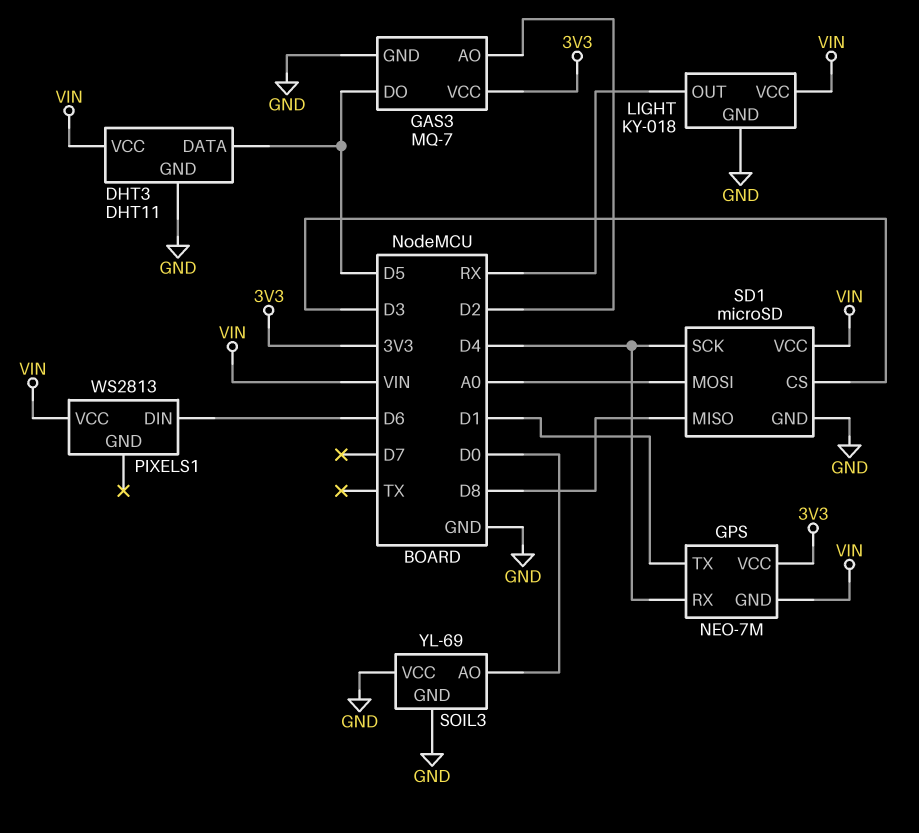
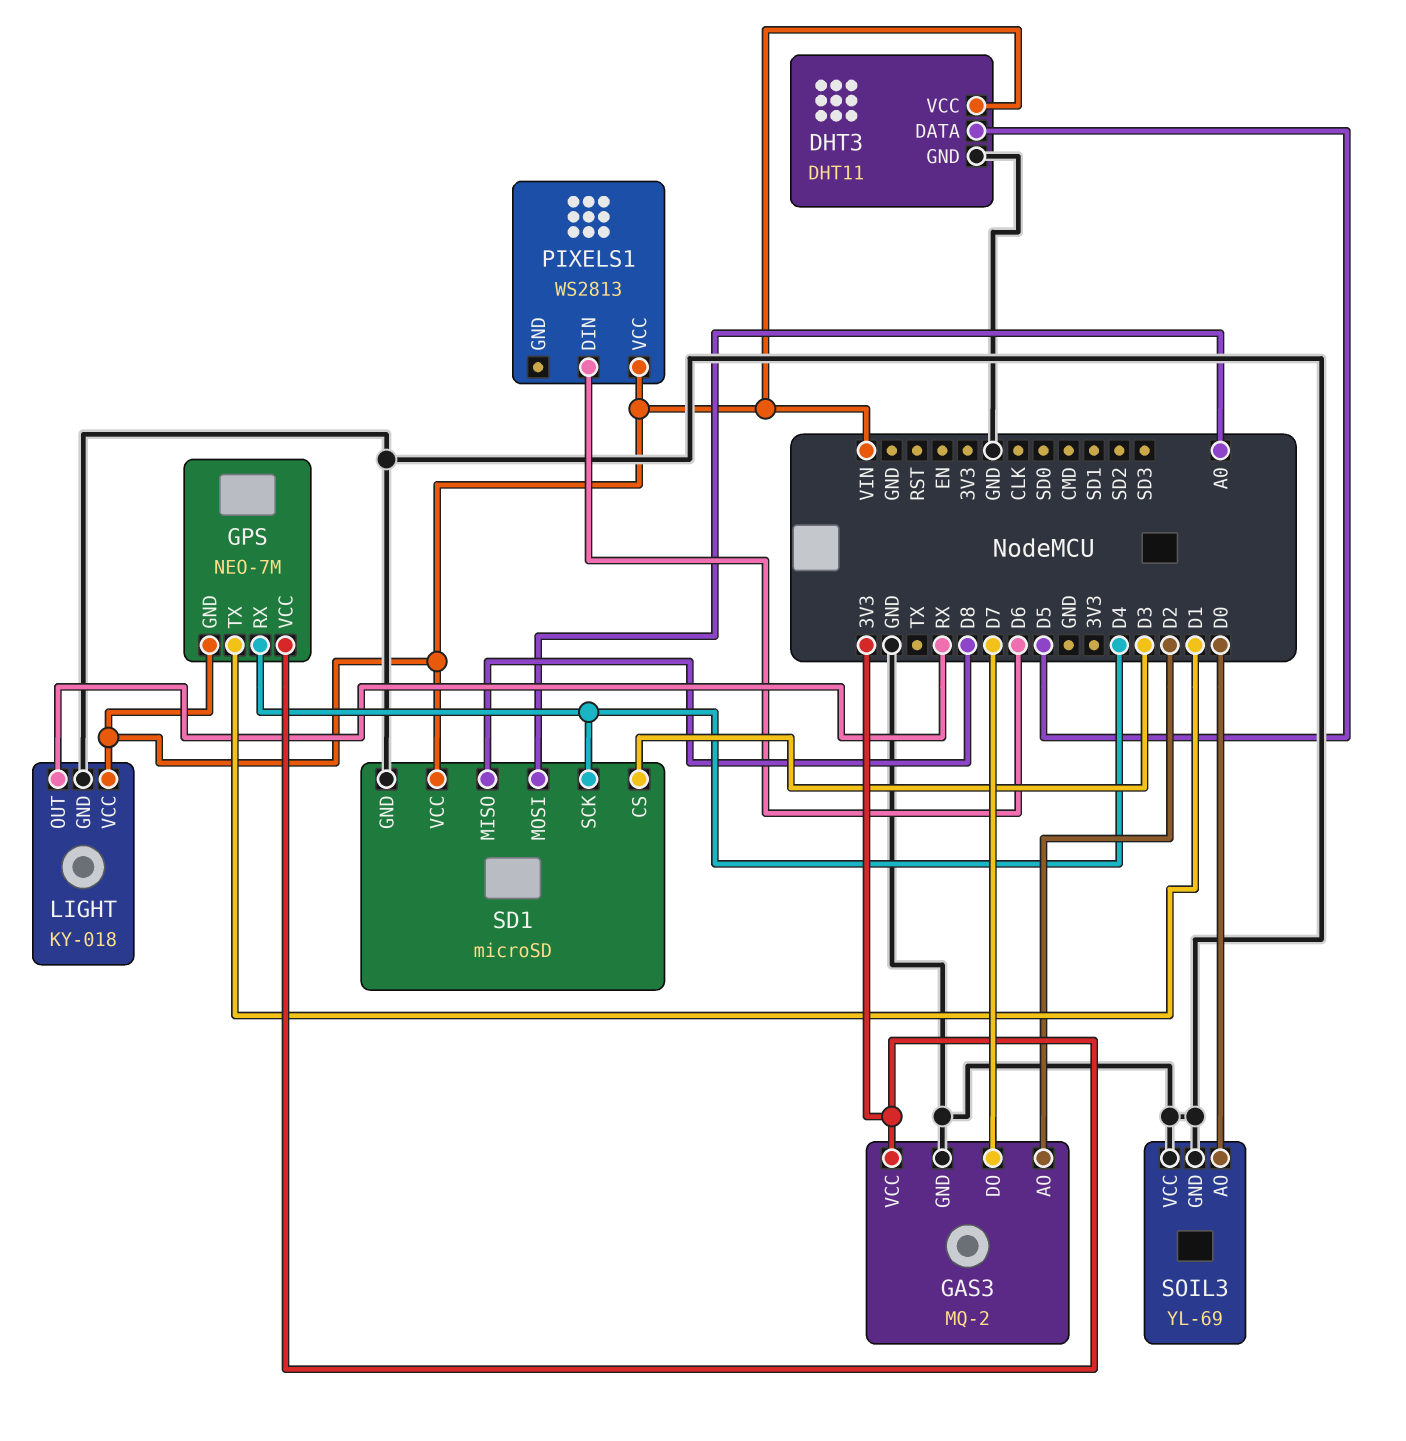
GAS3: MQ-7 -> MQ-2
GAS3 pin DO: D5 -> D7

